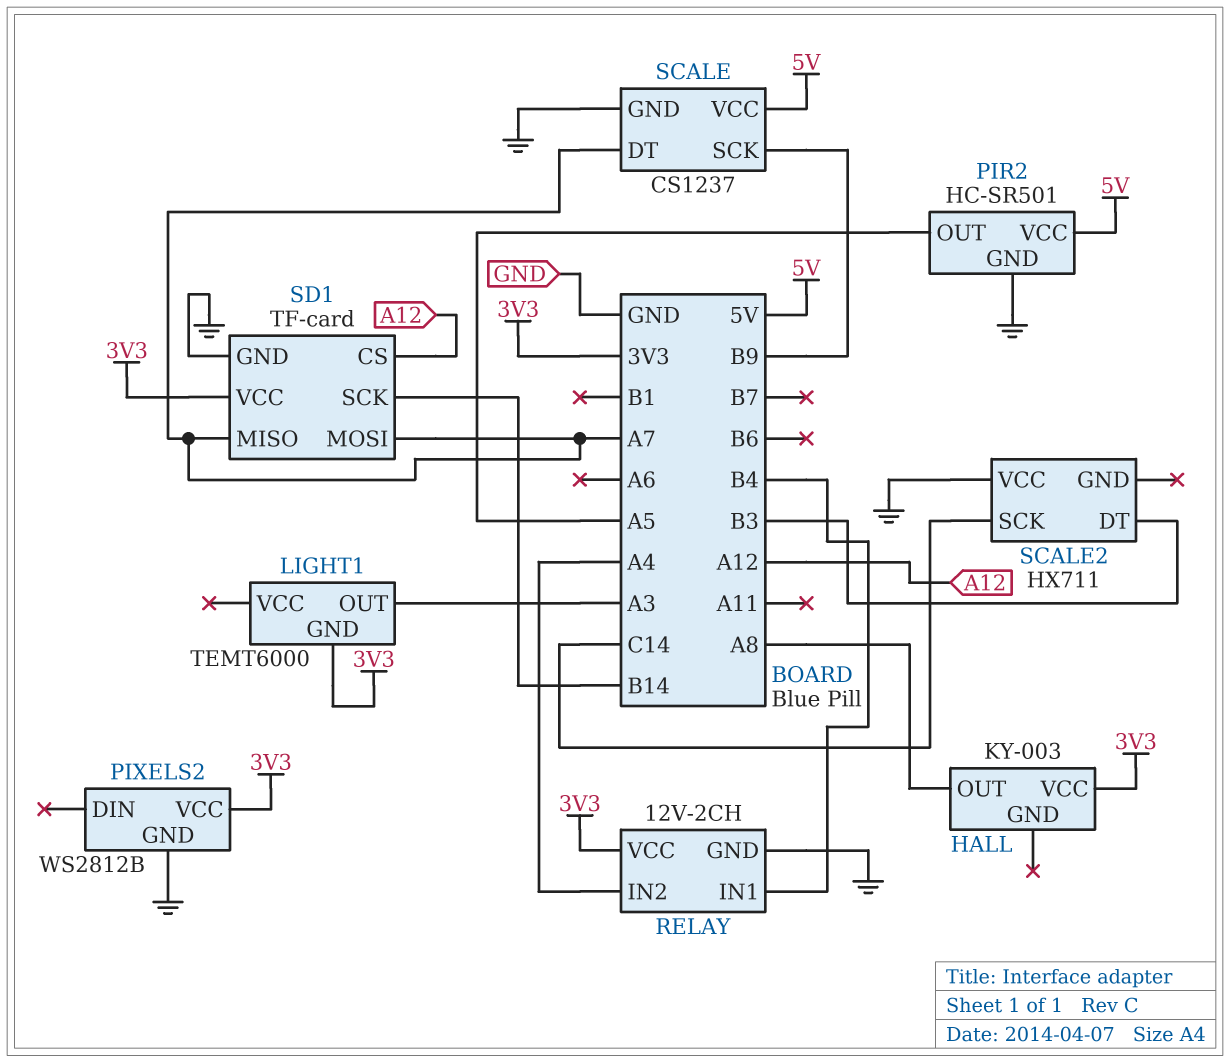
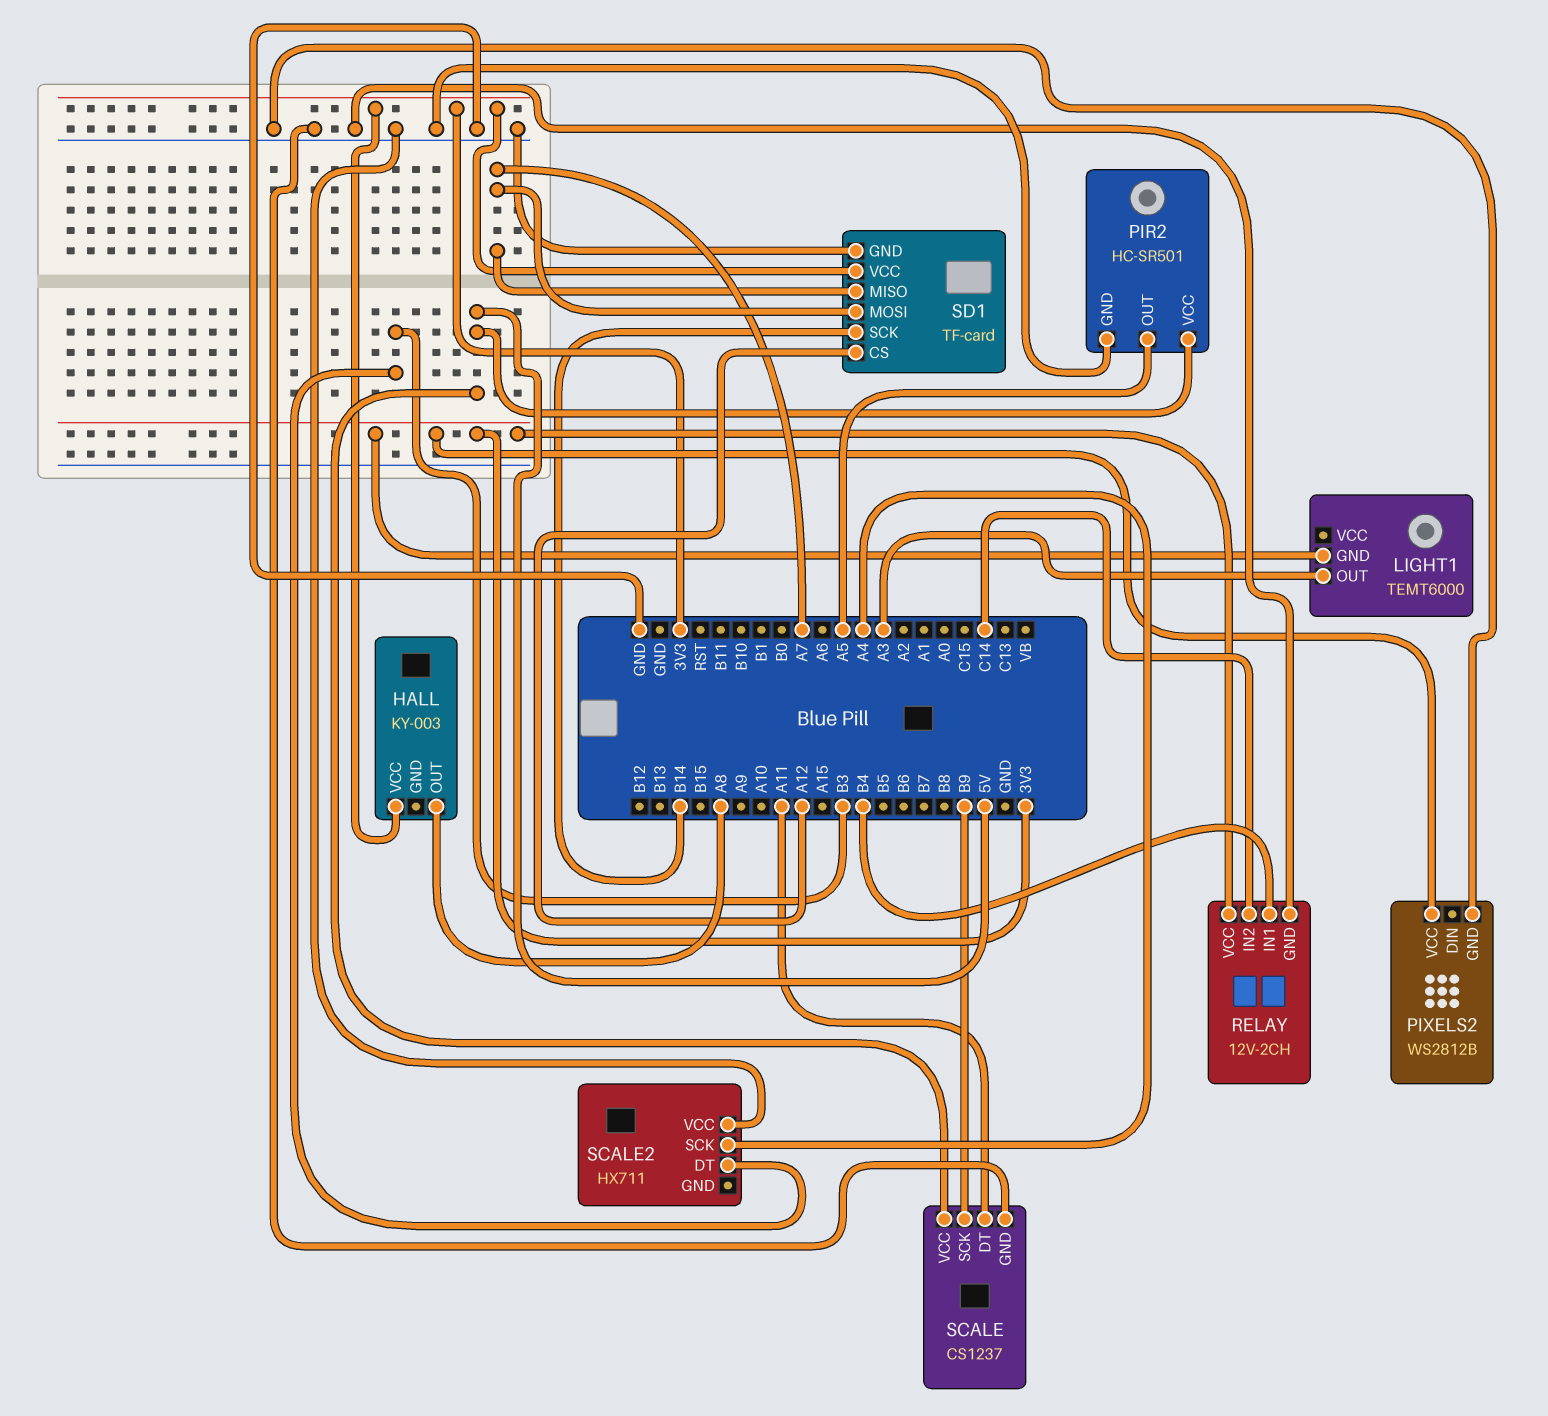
RELAY pin IN2: A4 -> C14
SCALE pin DT: A7 -> A11
SCALE2 pin SCK: C14 -> A4

